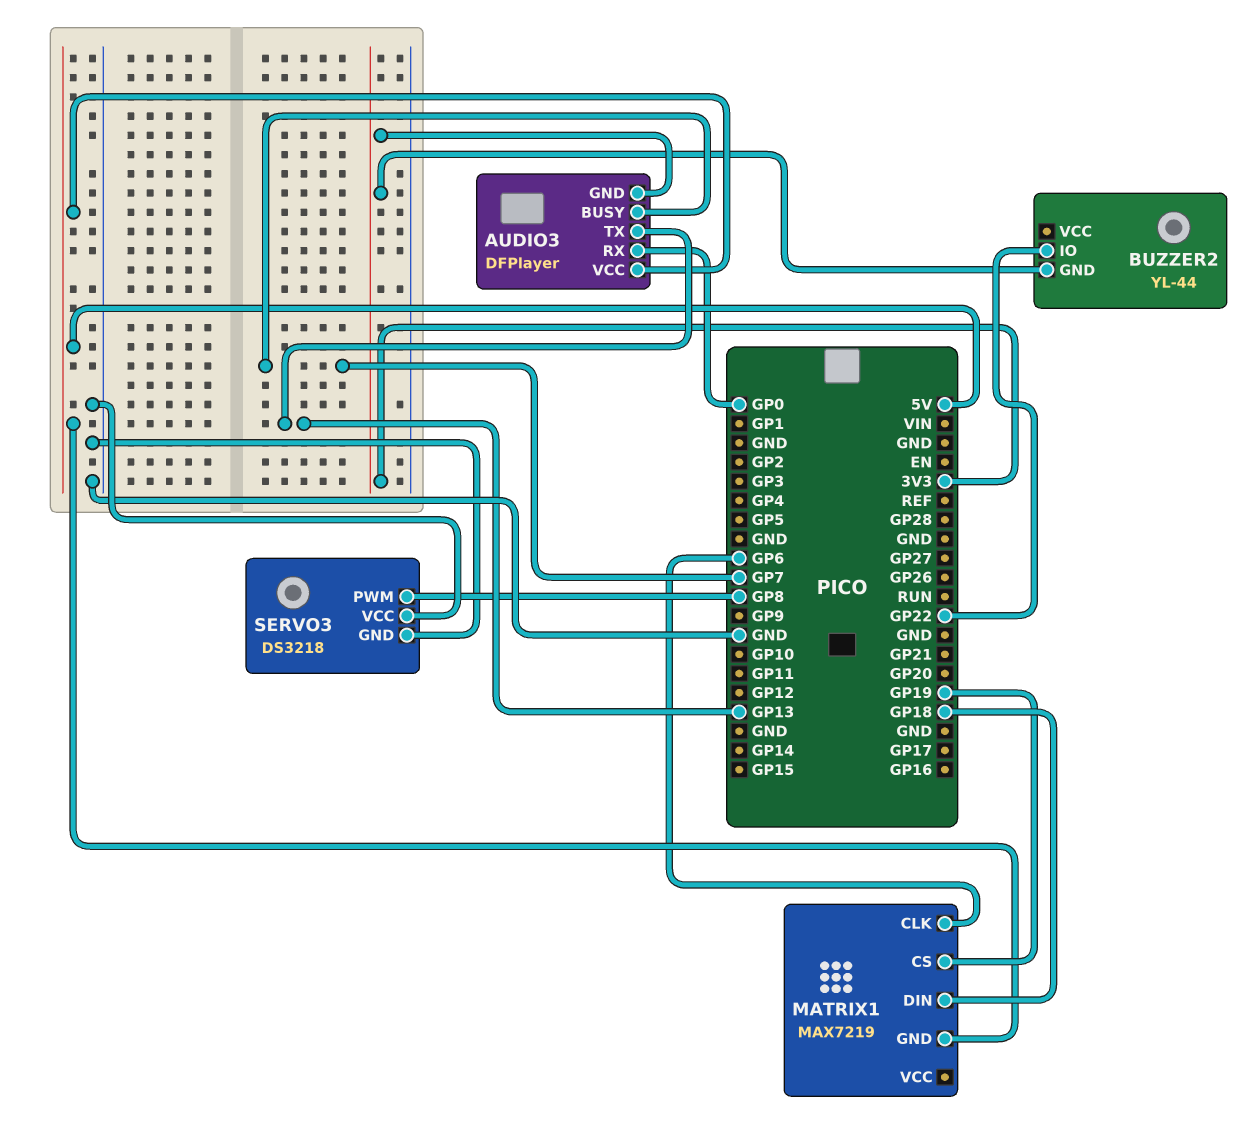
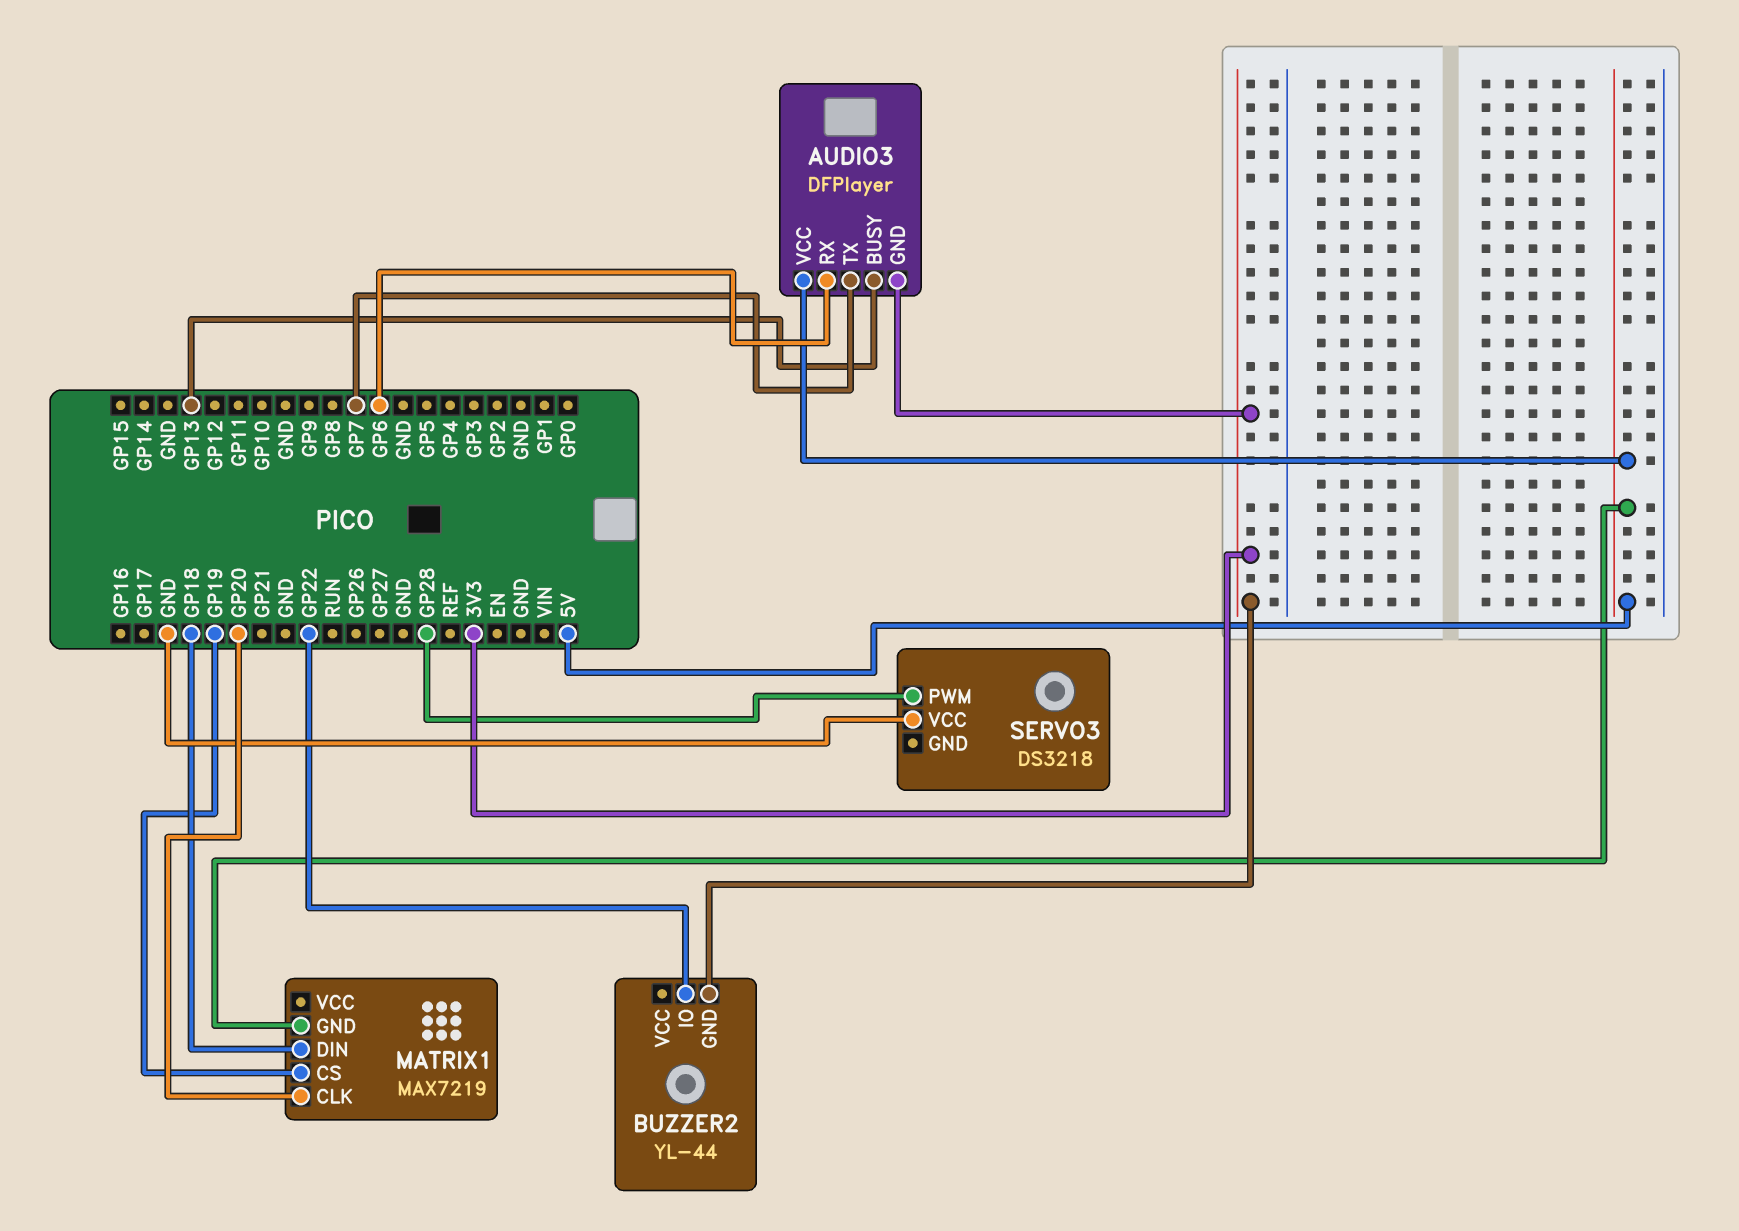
AUDIO3 pin BUSY: GP7 -> GP13
AUDIO3 pin RX: GP0 -> GP6
AUDIO3 pin TX: GP13 -> GP7
MATRIX1 pin CLK: GP6 -> GP20
SERVO3 pin GND: GND -> none
SERVO3 pin PWM: GP8 -> GP28

